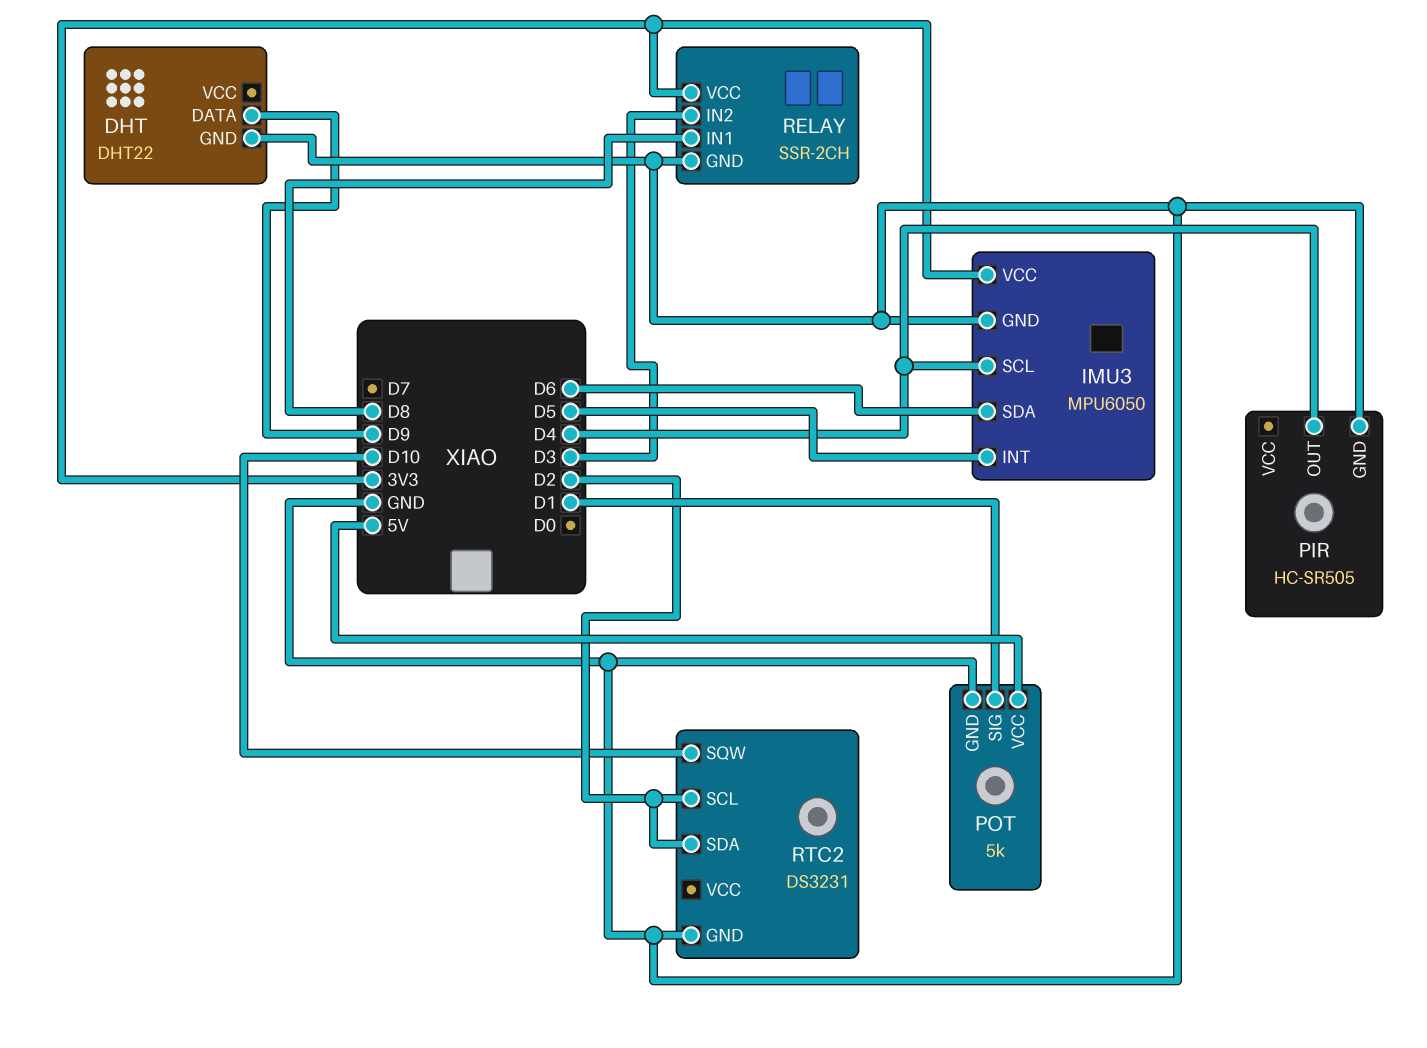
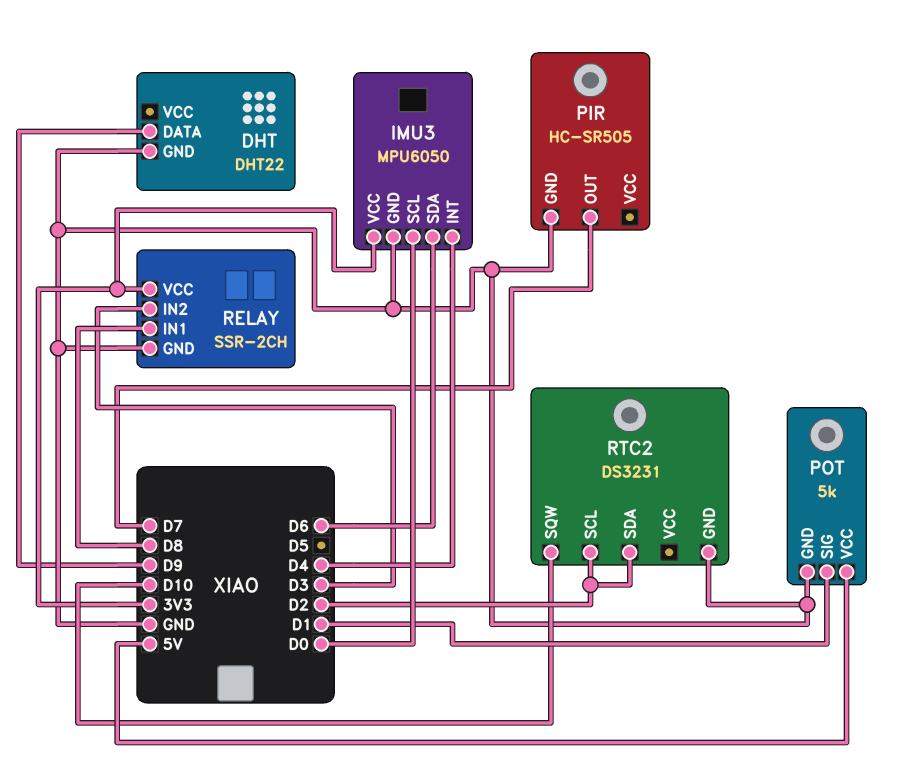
IMU3 pin INT: D5 -> D4
IMU3 pin SCL: D4 -> D0
PIR pin OUT: D4 -> D7

